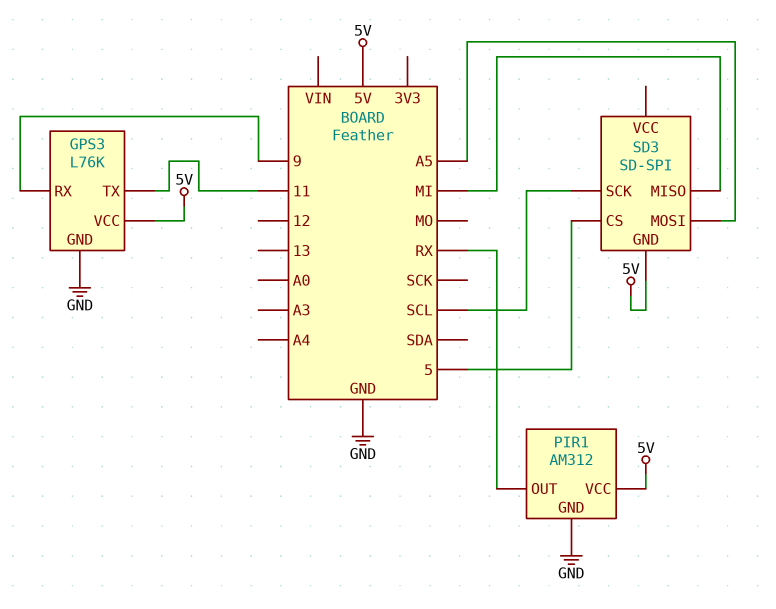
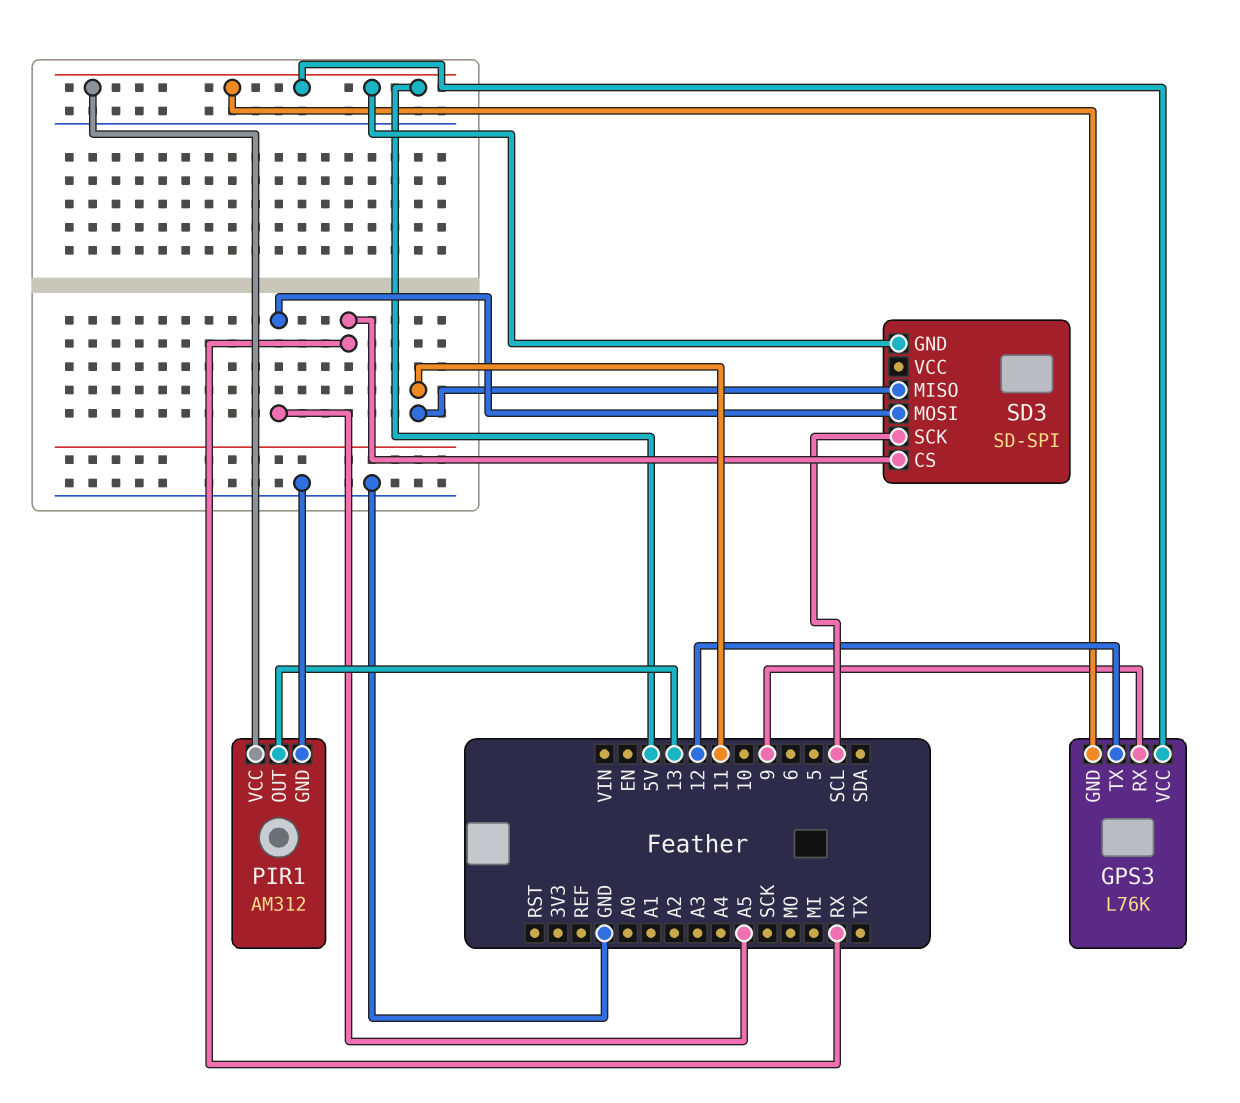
GPS3 pin GND: GND -> 5V
GPS3 pin TX: 11 -> 12
PIR1 pin OUT: RX -> 13
SD3 pin CS: 5 -> RX
SD3 pin MISO: MI -> 11

